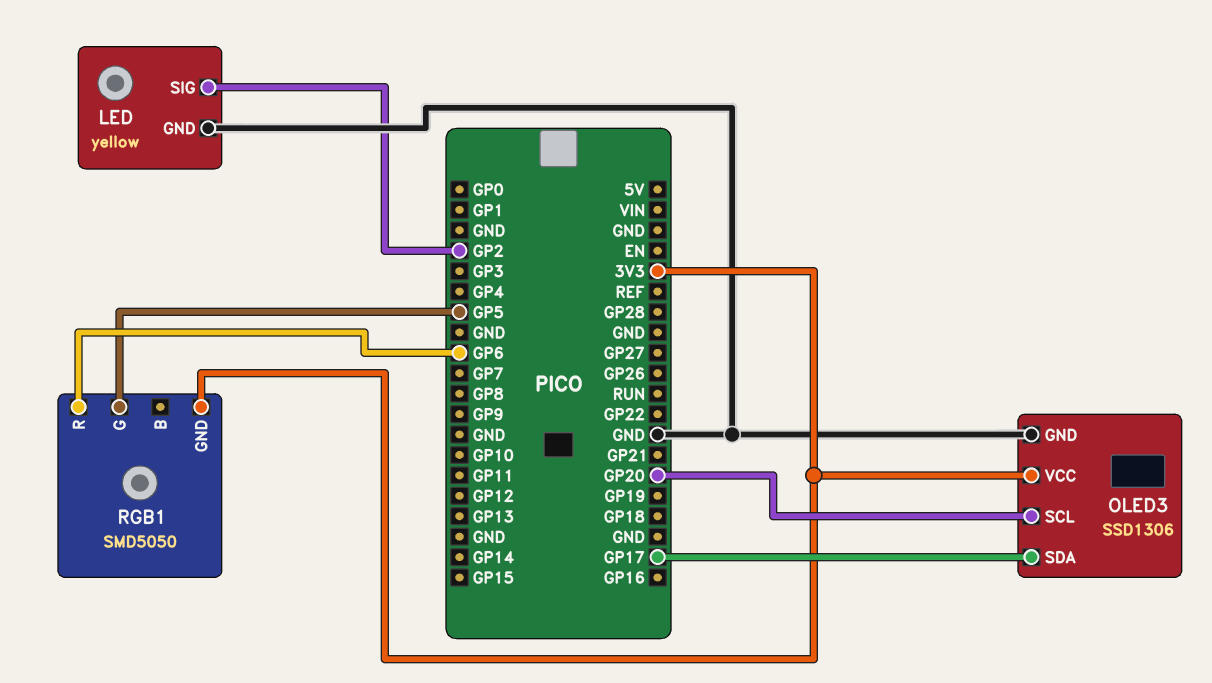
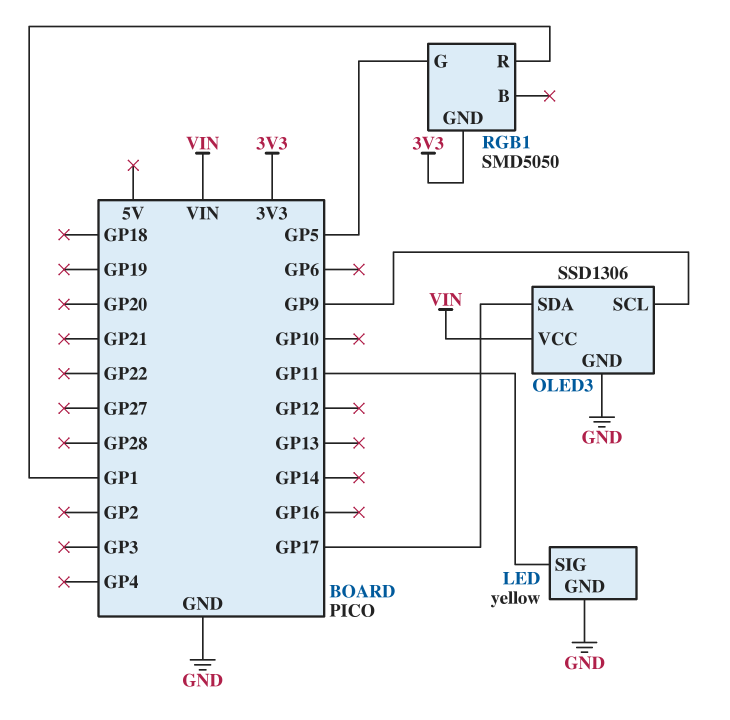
LED pin SIG: GP2 -> GP11
OLED3 pin SCL: GP20 -> GP9
OLED3 pin VCC: 3V3 -> VIN
RGB1 pin R: GP6 -> GP1

